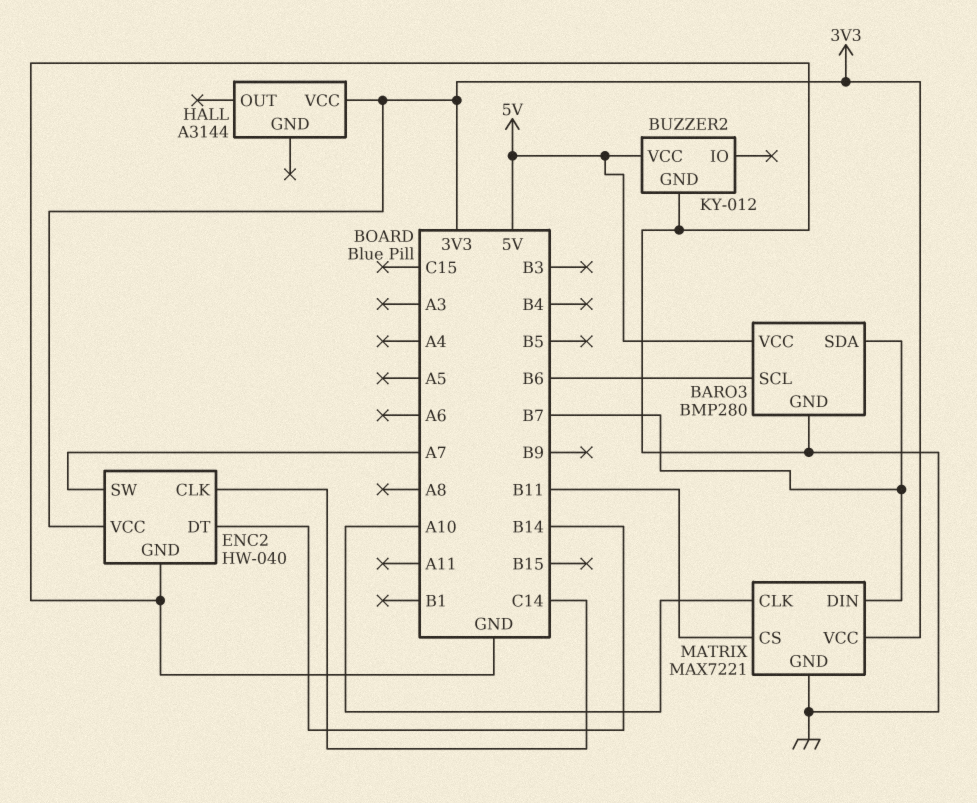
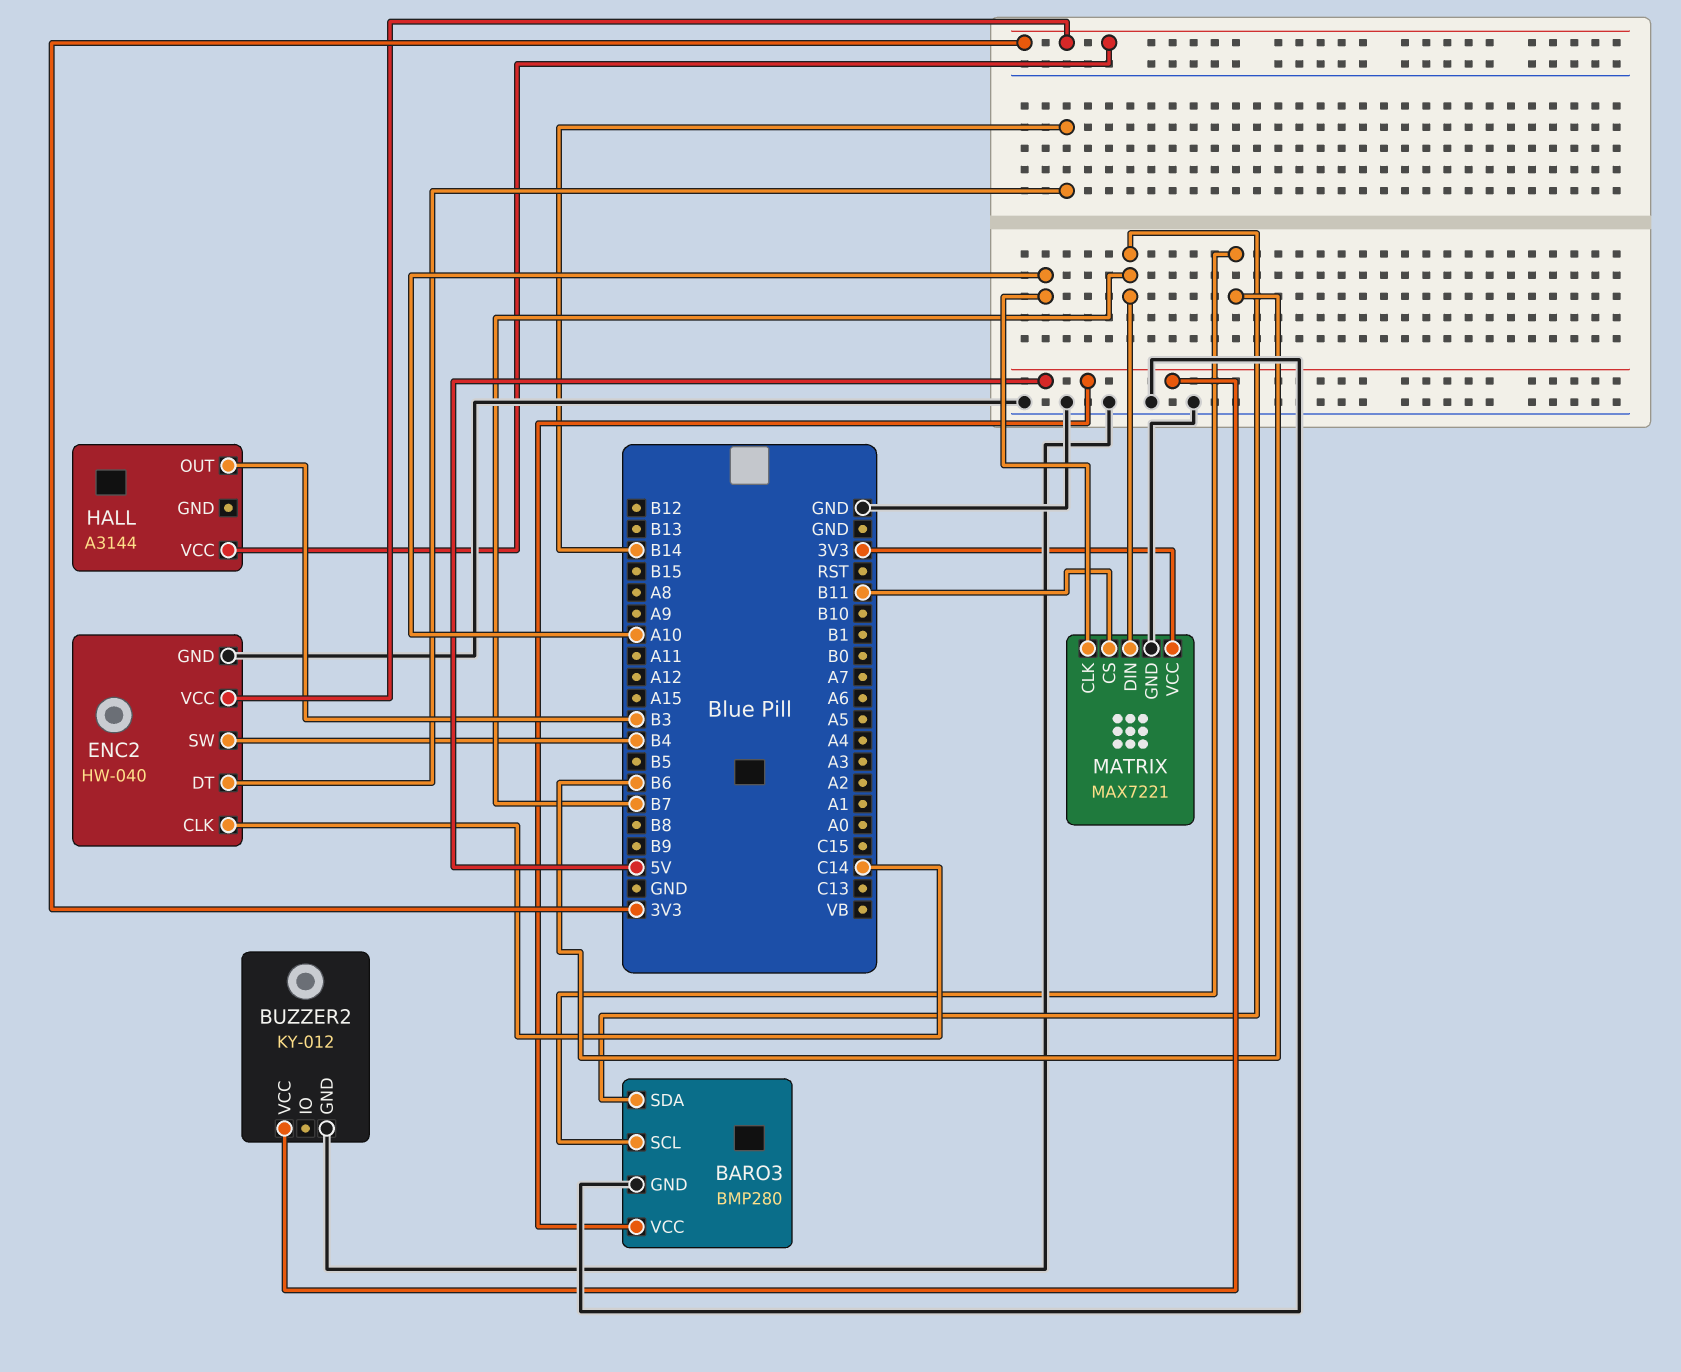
ENC2 pin SW: A7 -> B4
HALL pin OUT: none -> B3

